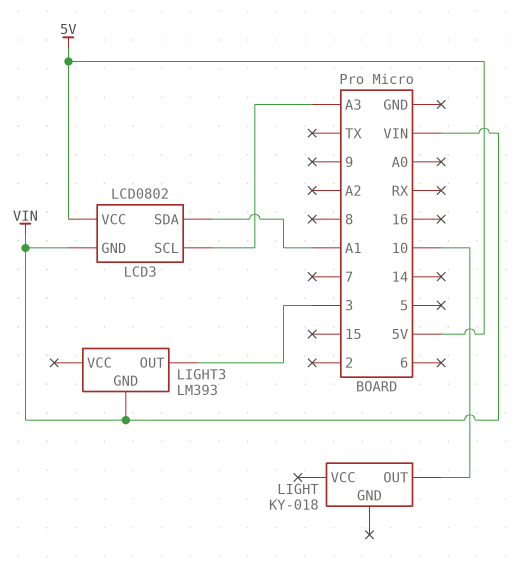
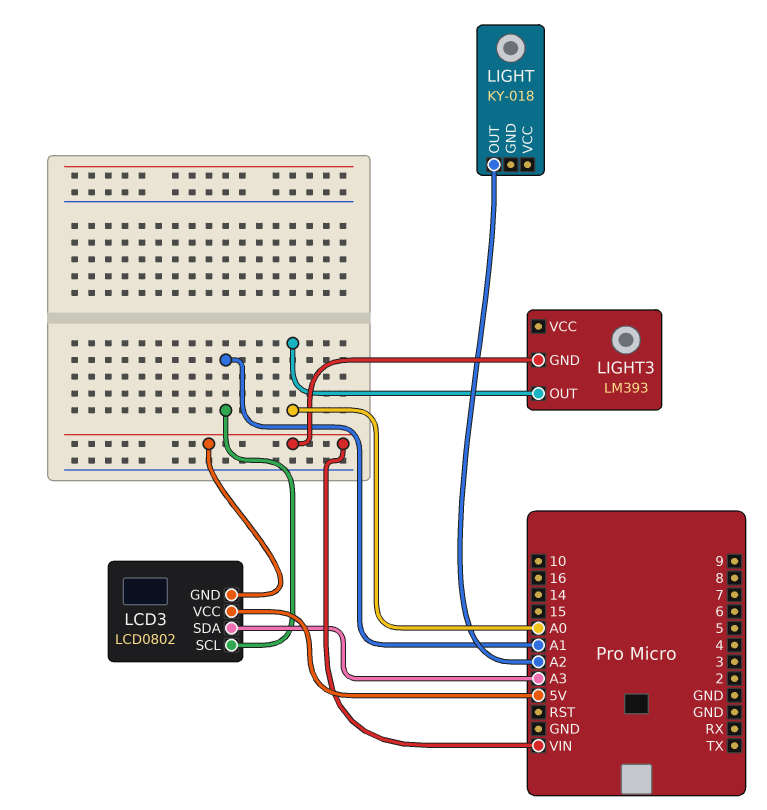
LCD3 pin SCL: A3 -> A1
LCD3 pin SDA: A1 -> A3
LIGHT pin OUT: 10 -> A2
LIGHT3 pin OUT: 3 -> A0

